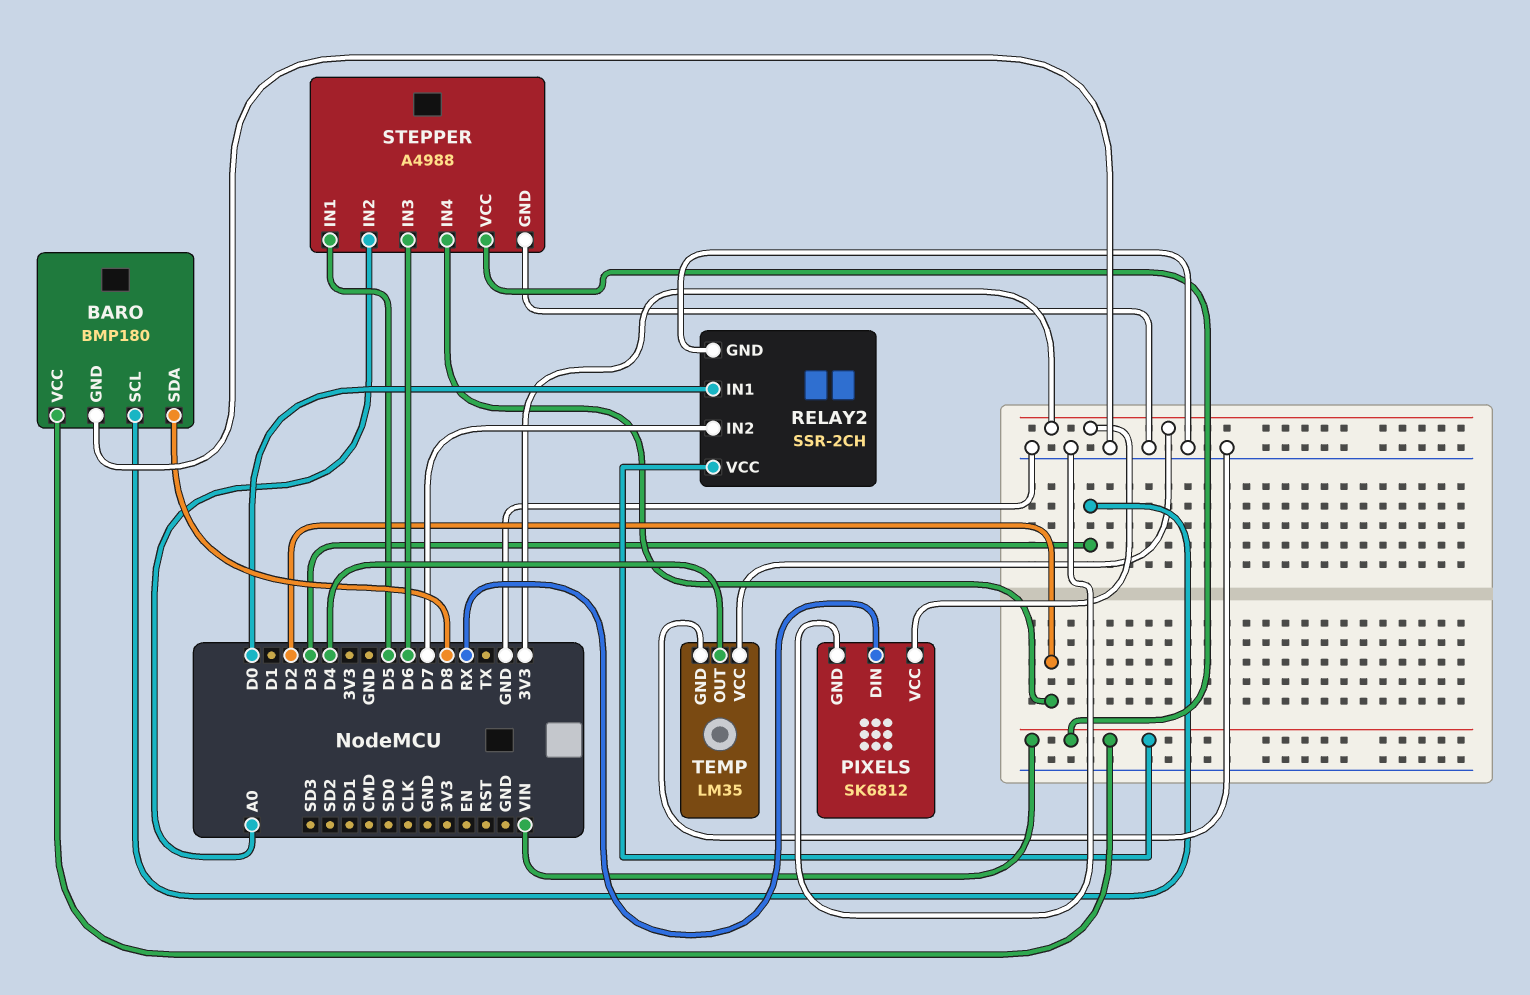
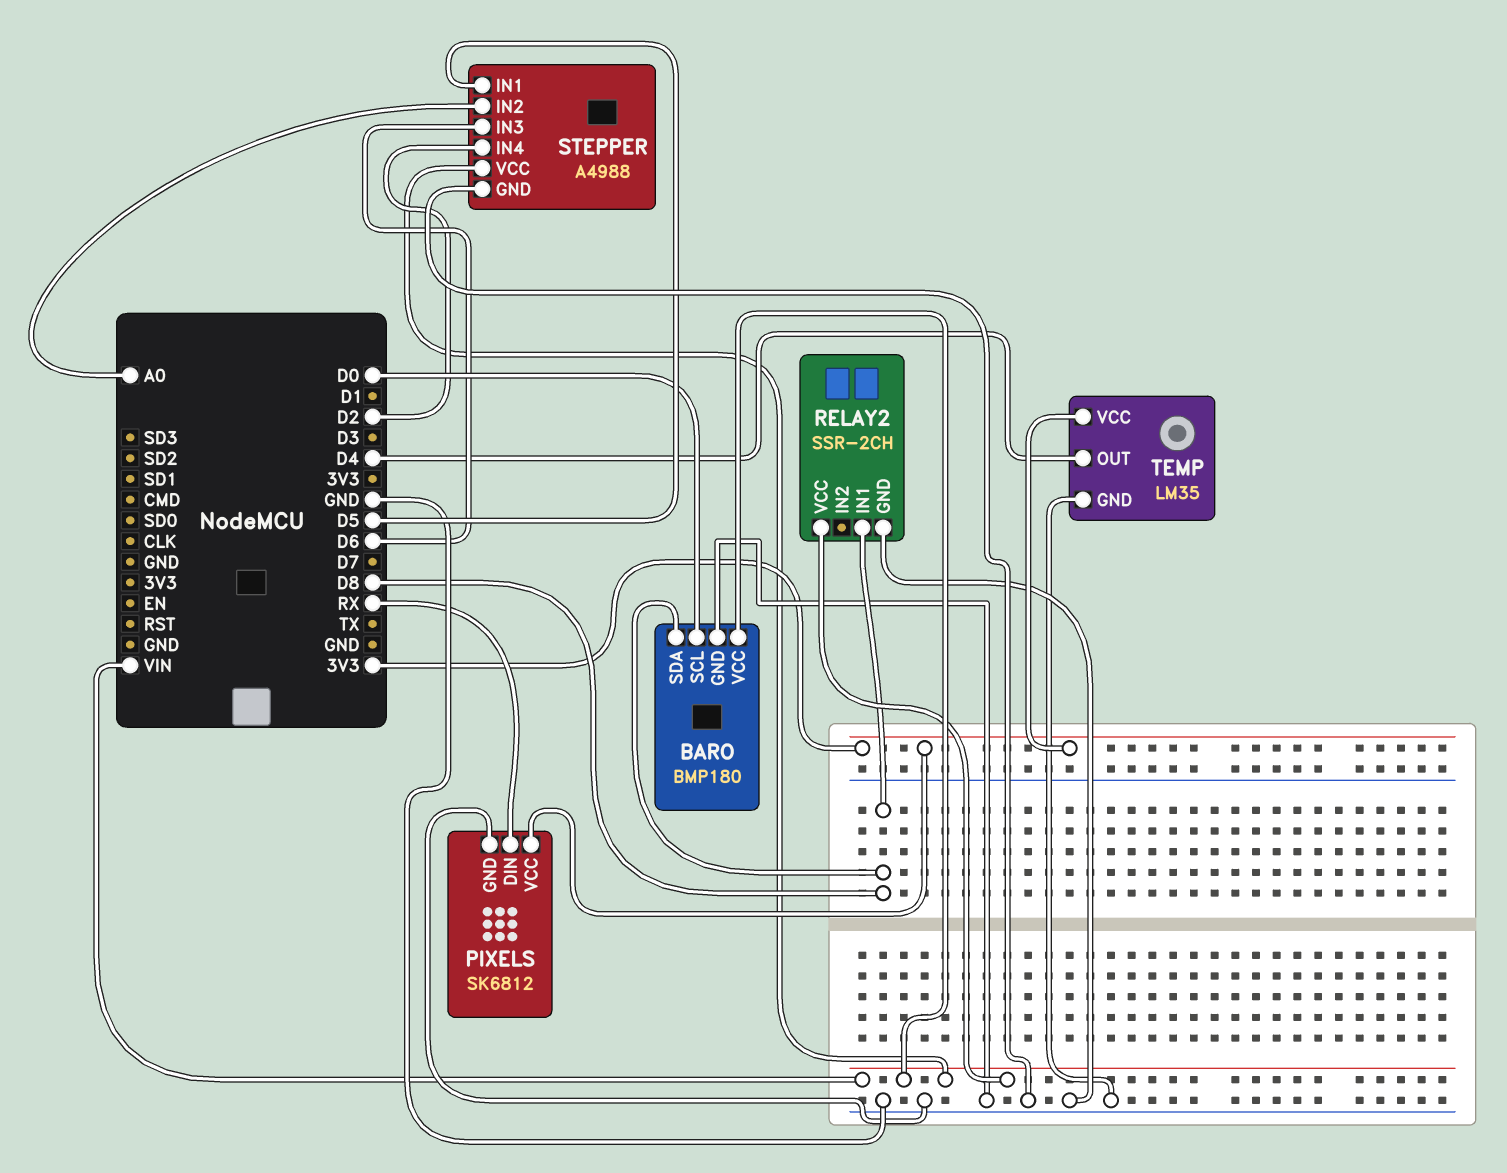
BARO pin SCL: D3 -> D0
RELAY2 pin IN1: D0 -> D8
RELAY2 pin IN2: D7 -> none

